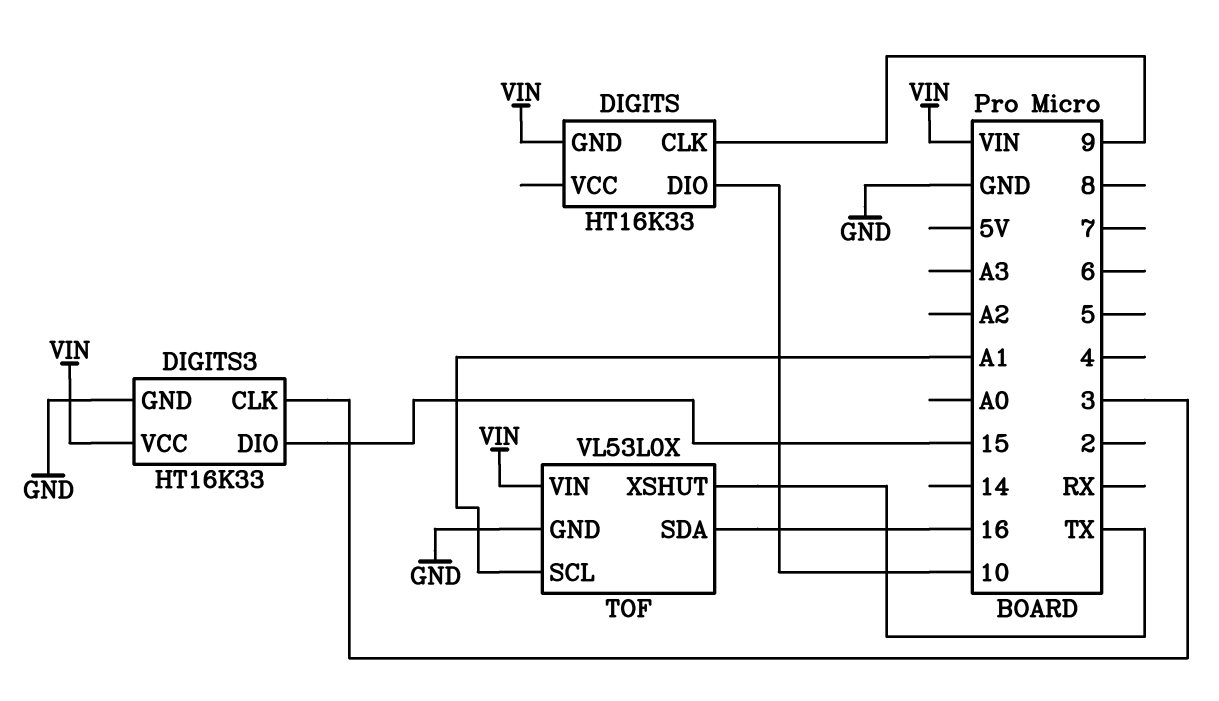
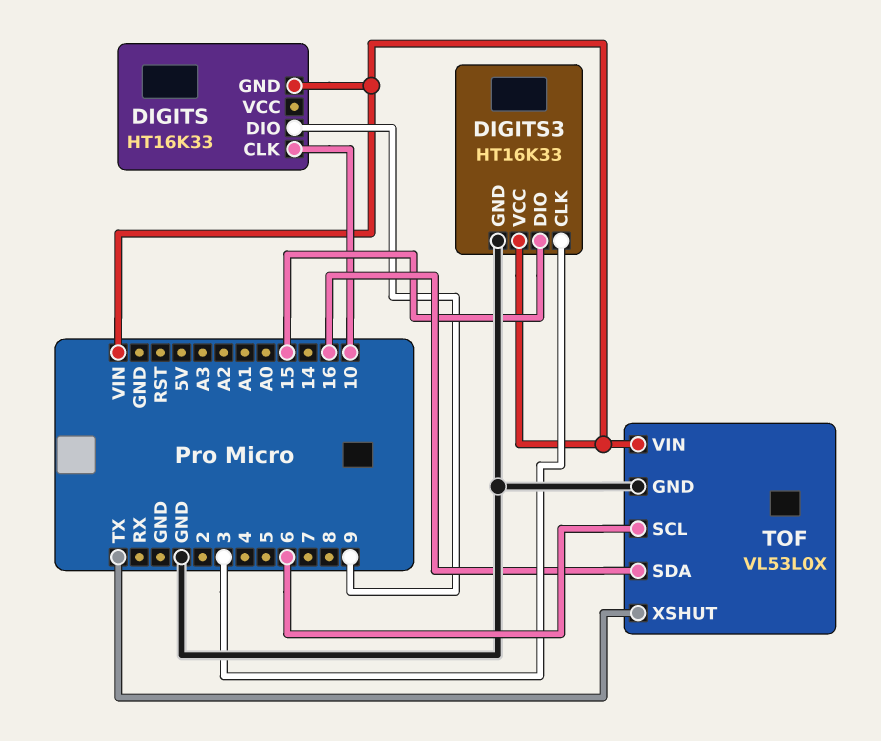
DIGITS pin CLK: 9 -> 10
DIGITS pin DIO: 10 -> 9
TOF pin SCL: A1 -> 6

